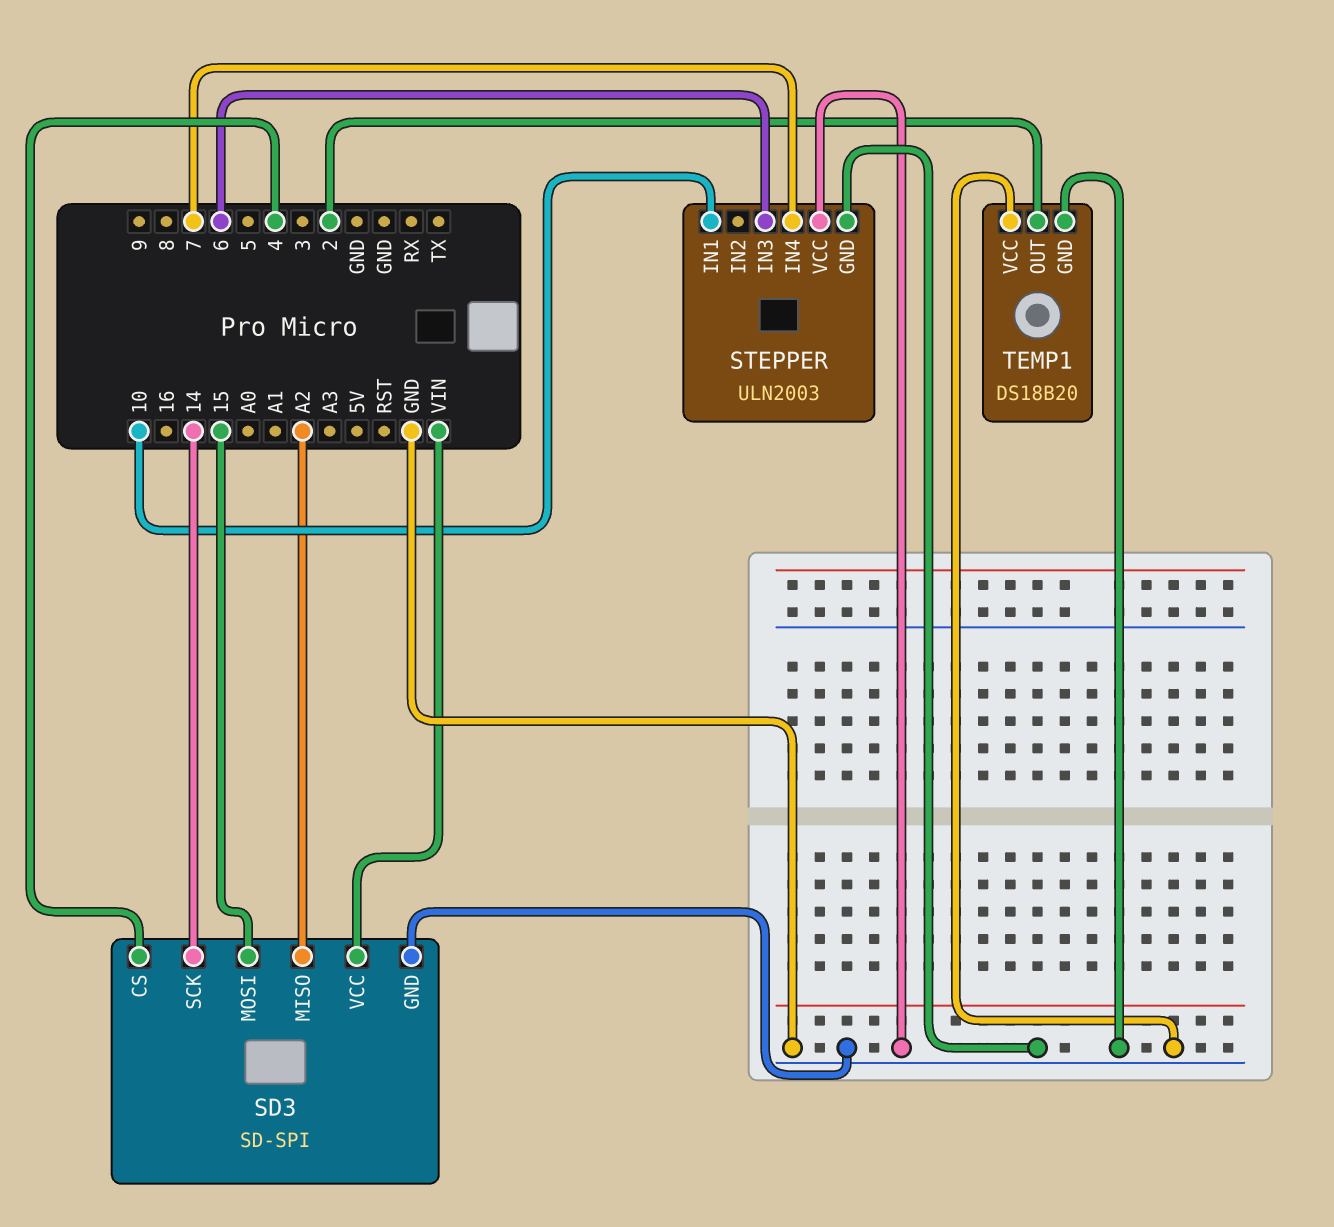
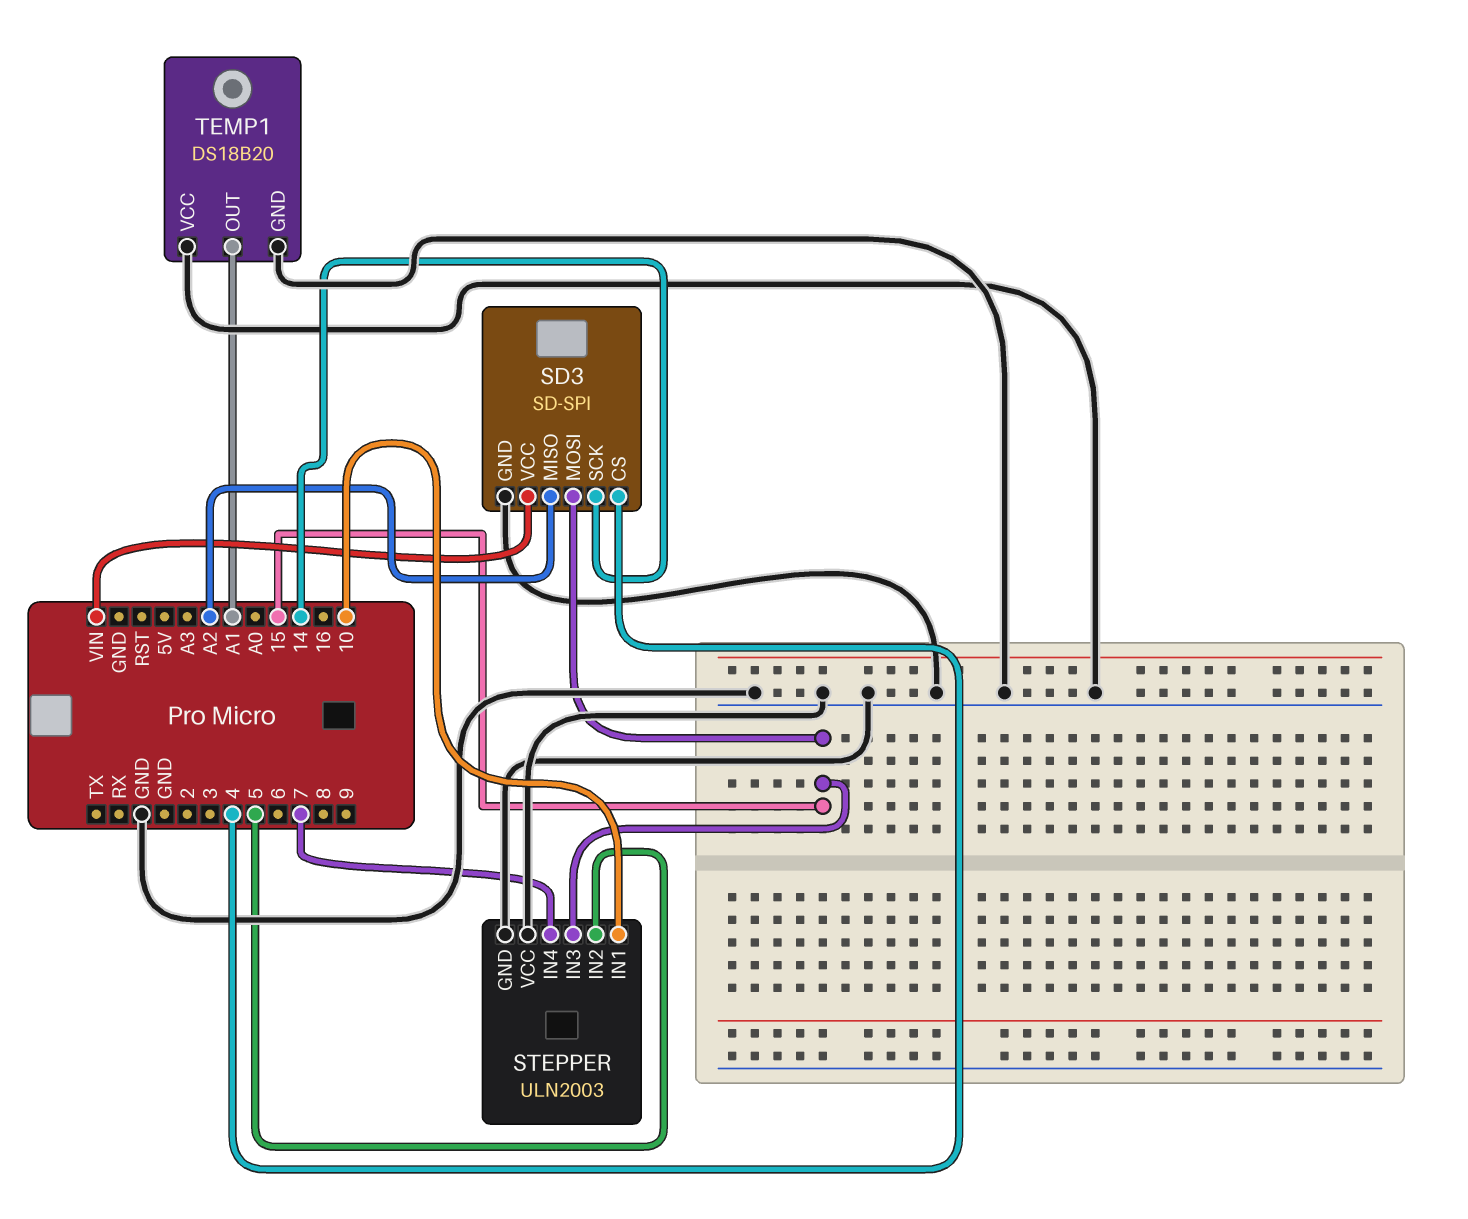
STEPPER pin IN2: none -> 5
STEPPER pin IN3: 6 -> 15
TEMP1 pin OUT: 2 -> A1

